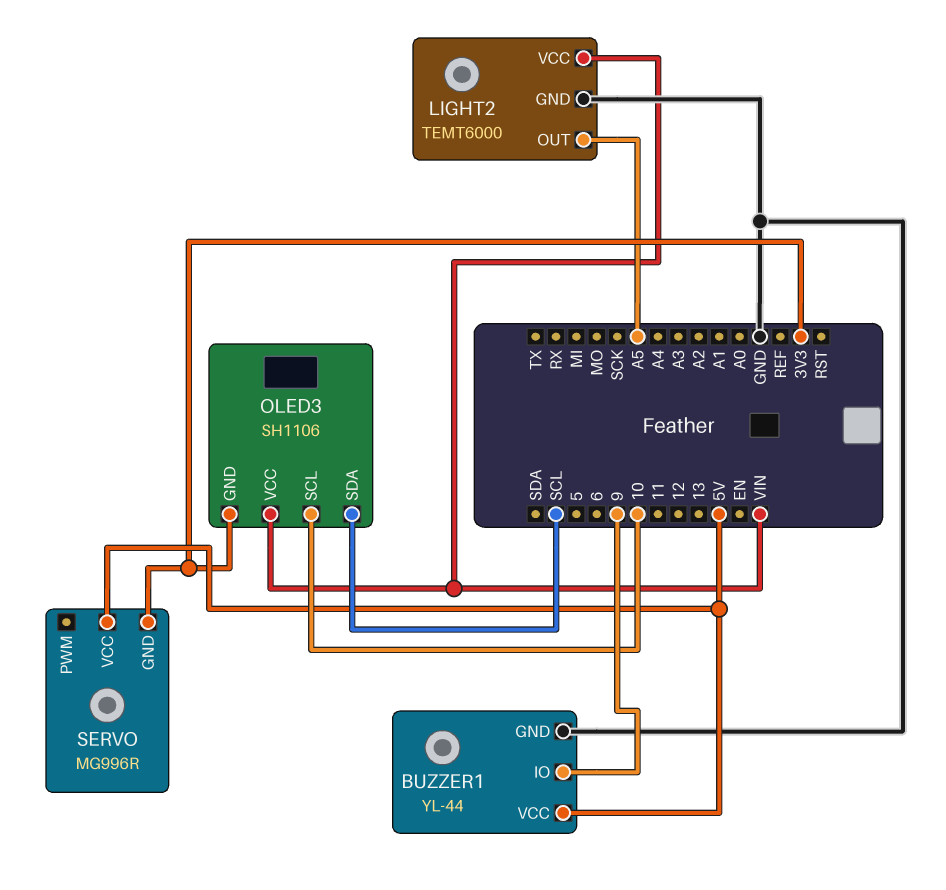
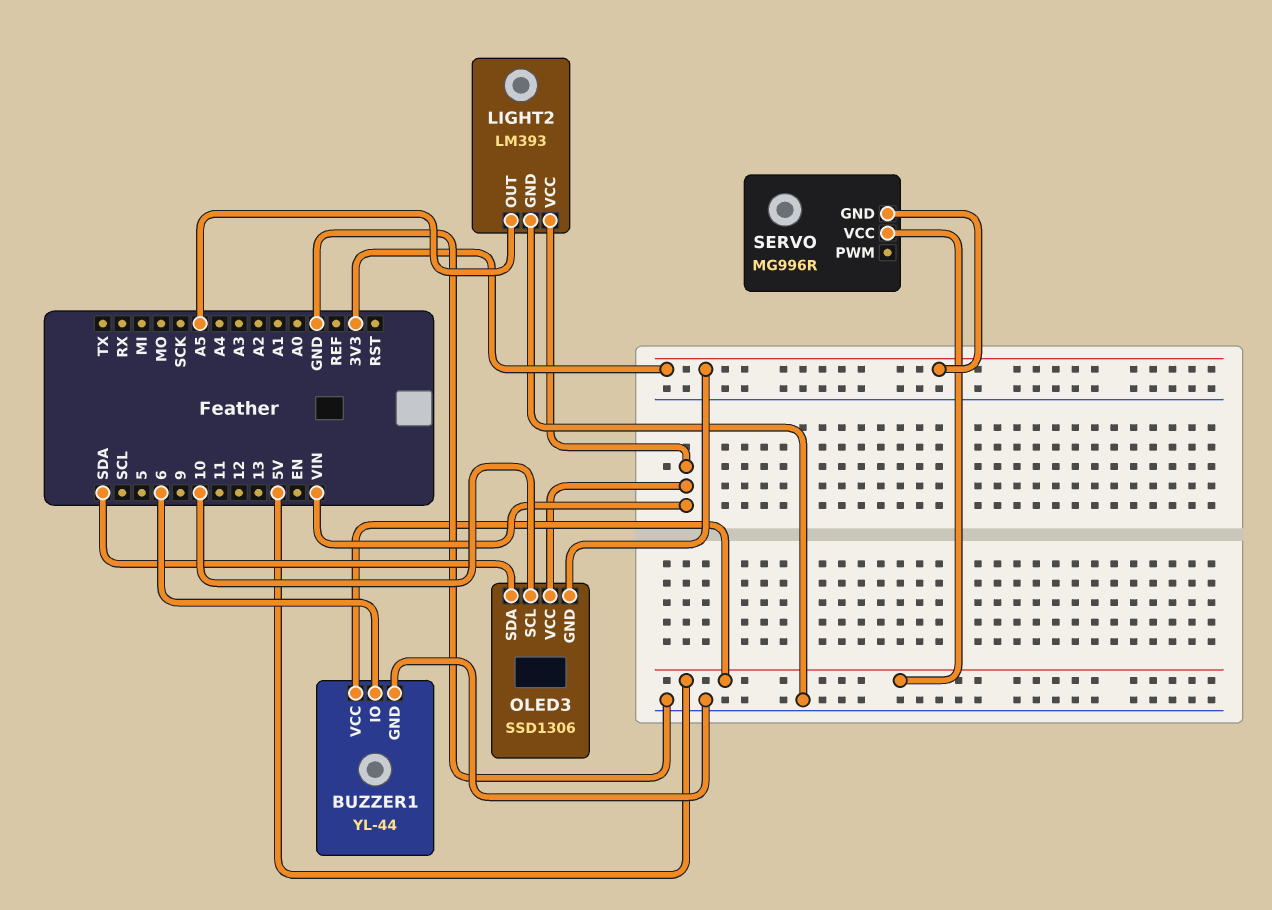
BUZZER1 pin IO: 9 -> 6
LIGHT2: TEMT6000 -> LM393
OLED3: SH1106 -> SSD1306
OLED3 pin SDA: SCL -> SDA

